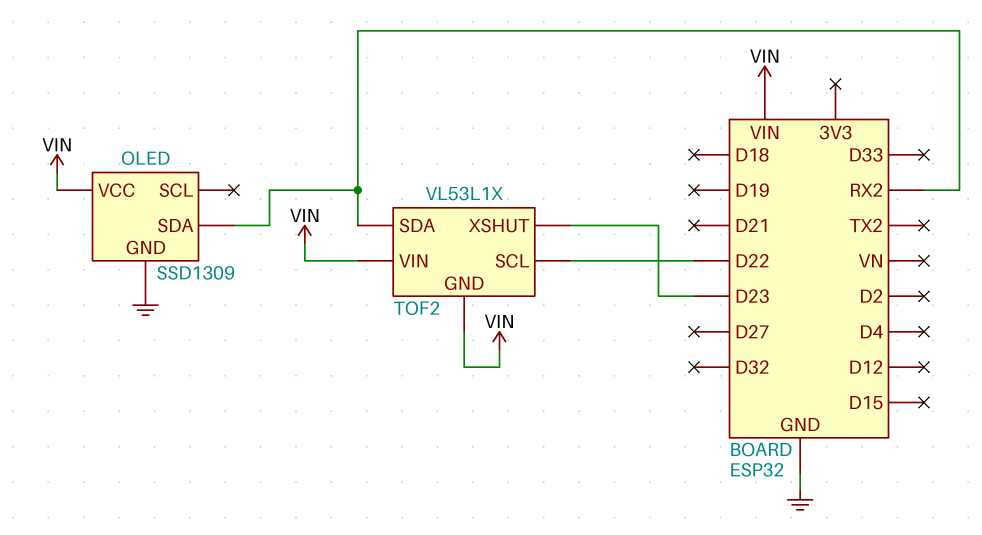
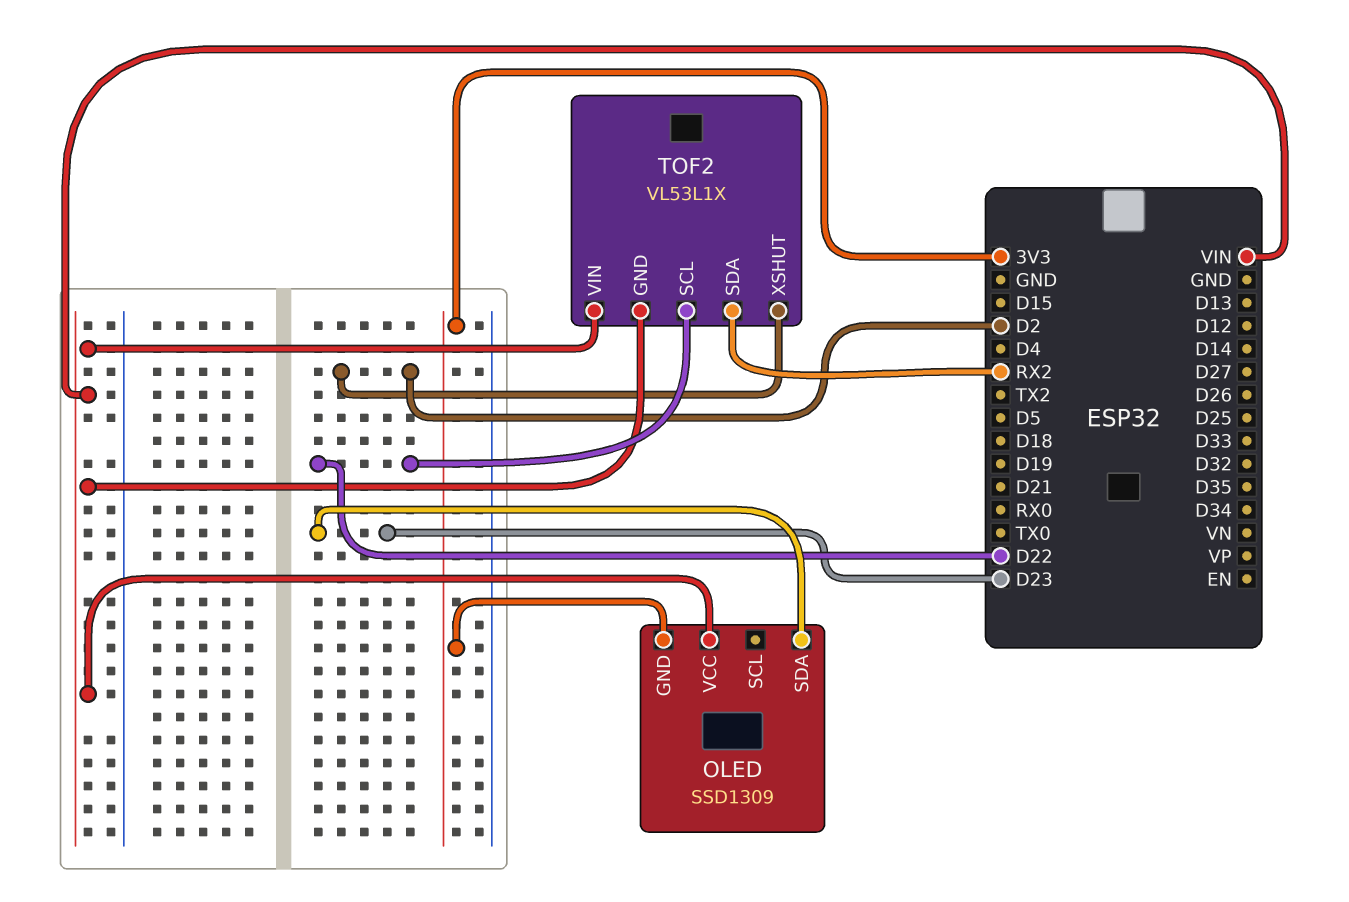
OLED pin GND: GND -> 3V3
OLED pin SDA: RX2 -> D23
TOF2 pin XSHUT: D23 -> D2

